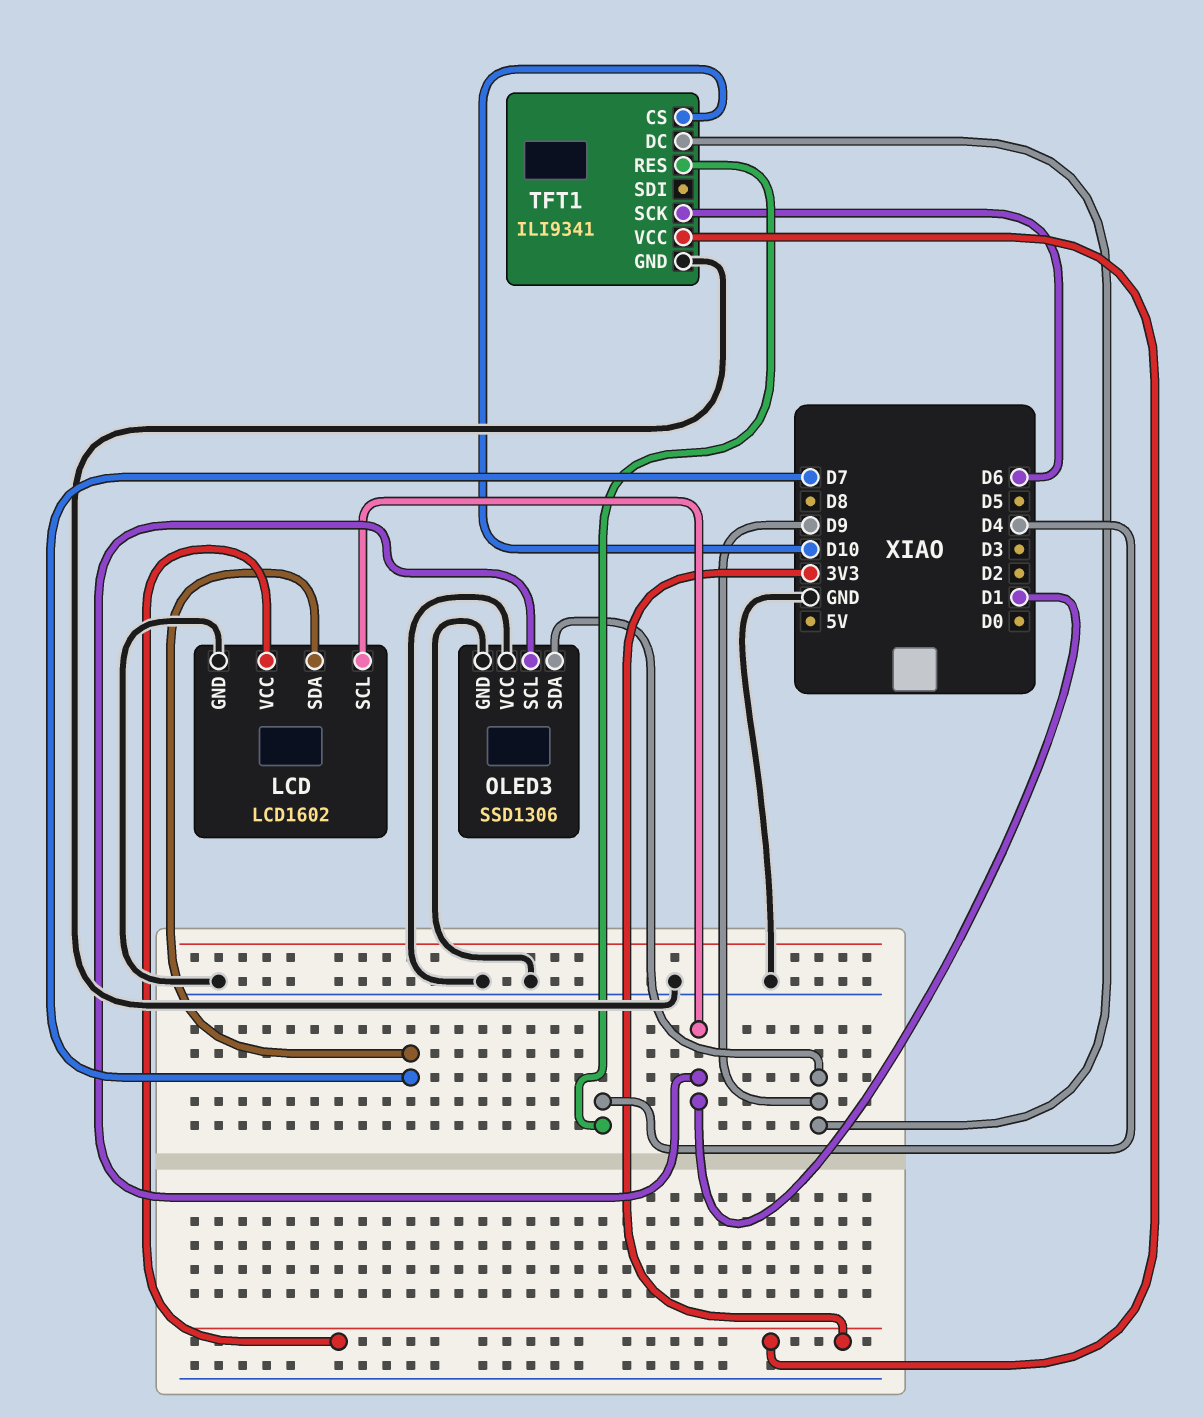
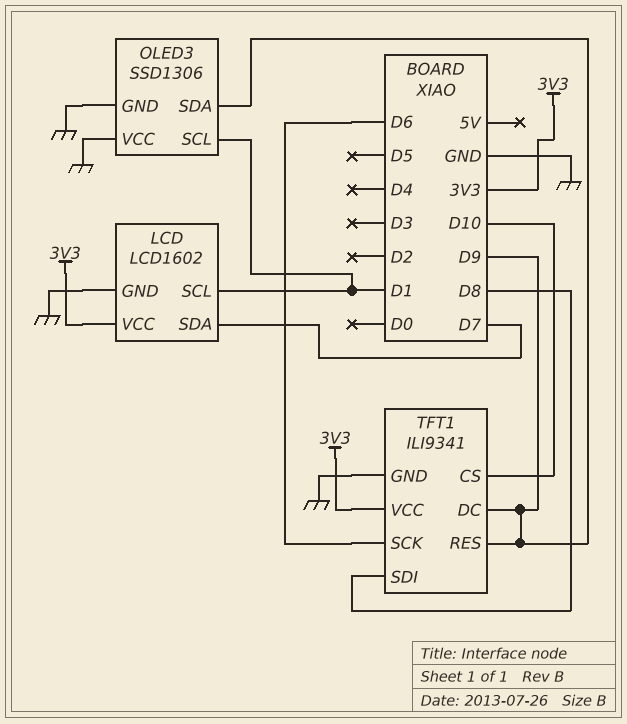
TFT1 pin RES: D4 -> D9
TFT1 pin SDI: none -> D8

